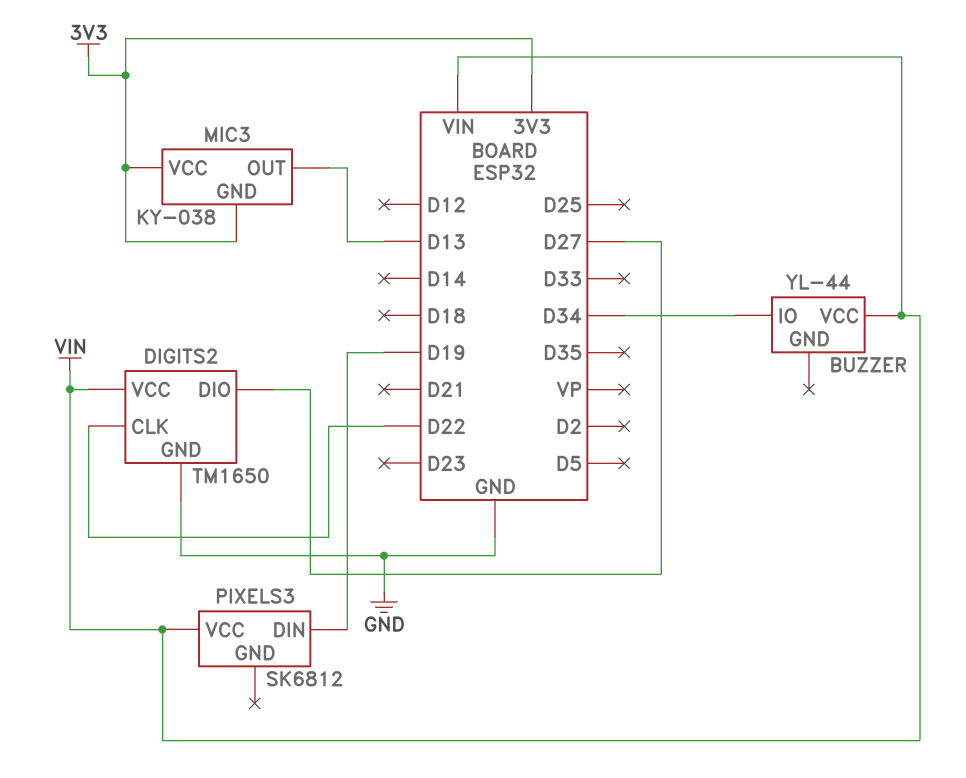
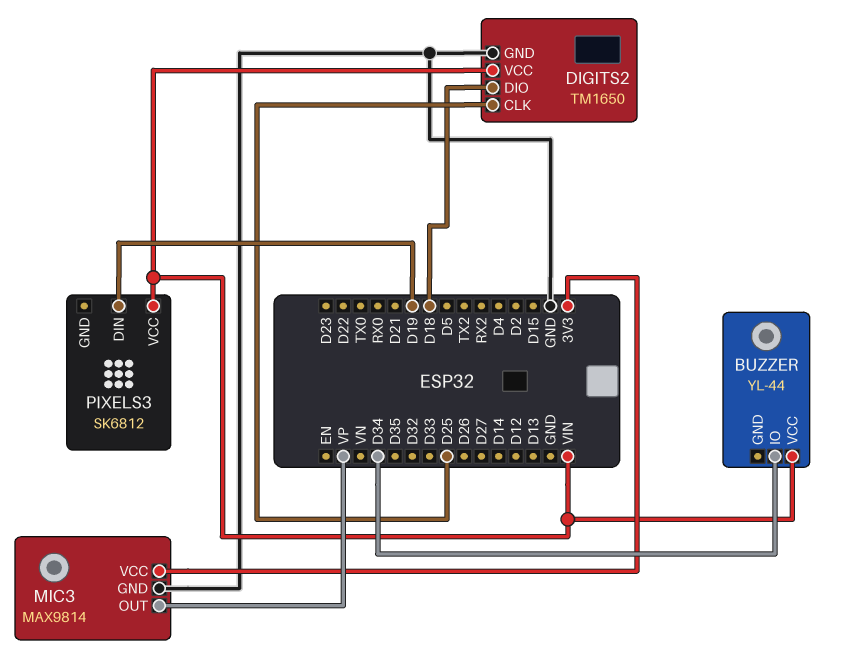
DIGITS2 pin CLK: D22 -> D25
DIGITS2 pin DIO: D27 -> D18
MIC3: KY-038 -> MAX9814
MIC3 pin GND: 3V3 -> GND
MIC3 pin OUT: D13 -> VP

